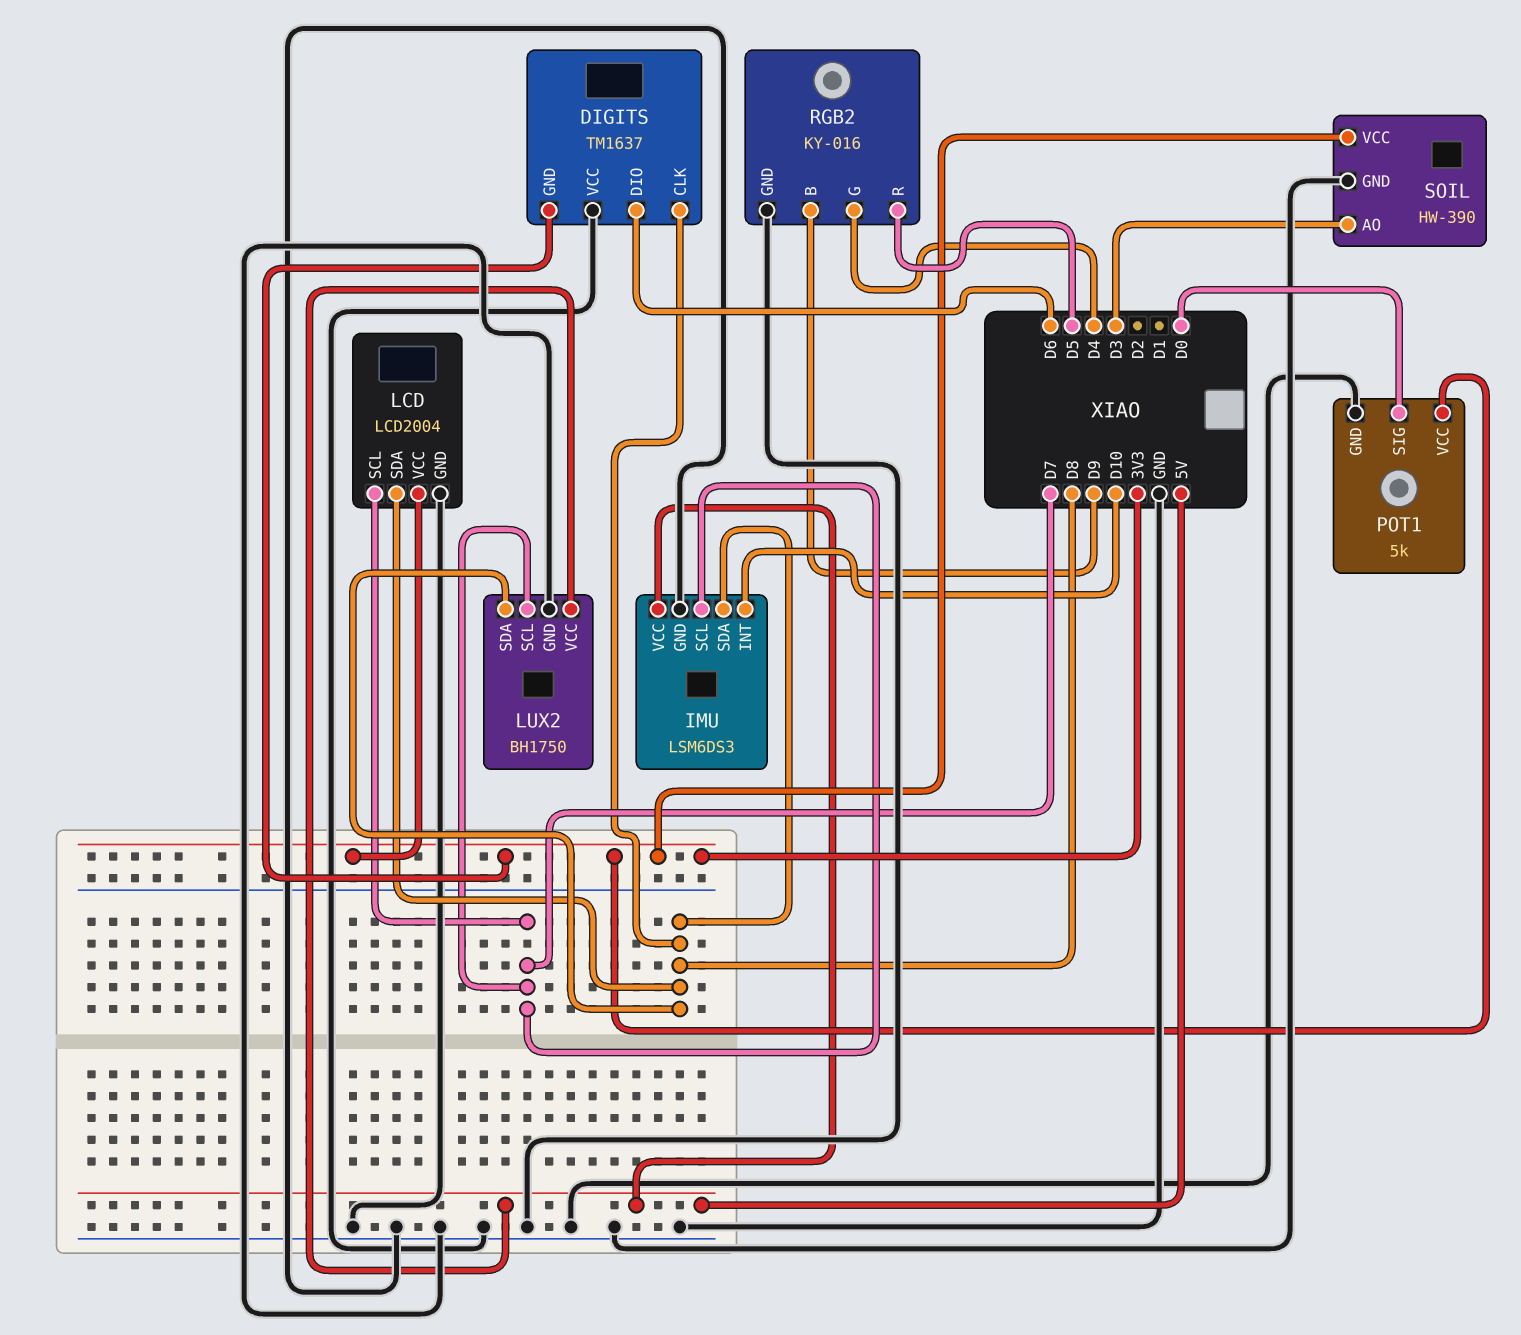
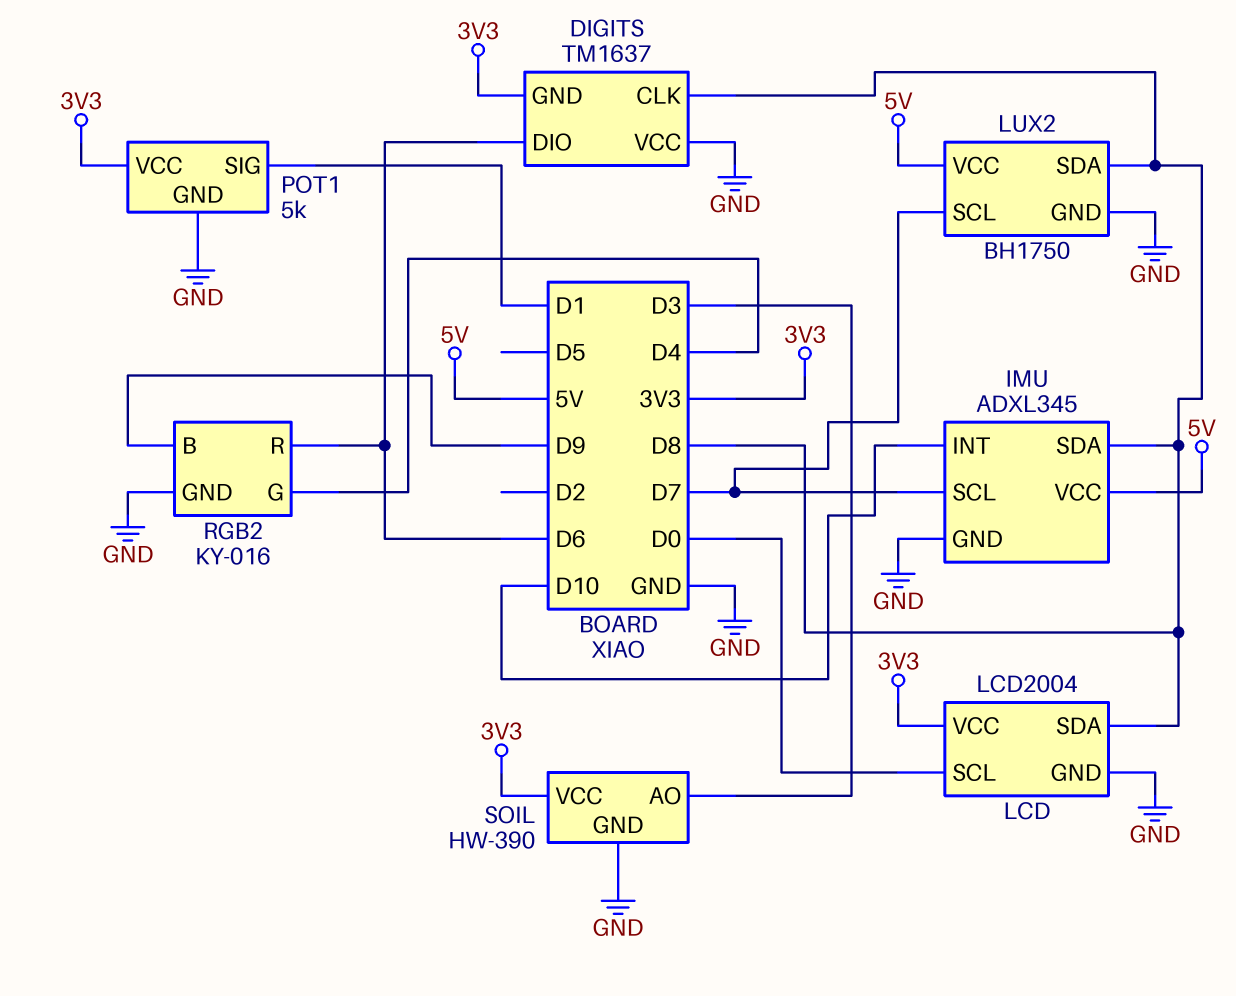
IMU: LSM6DS3 -> ADXL345
LCD pin SCL: D7 -> D0
POT1 pin SIG: D0 -> D1
RGB2 pin R: D5 -> D6

